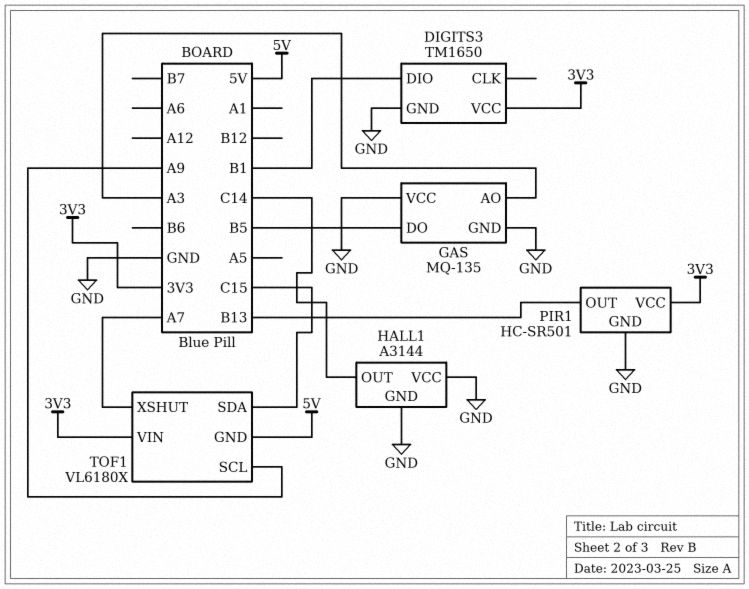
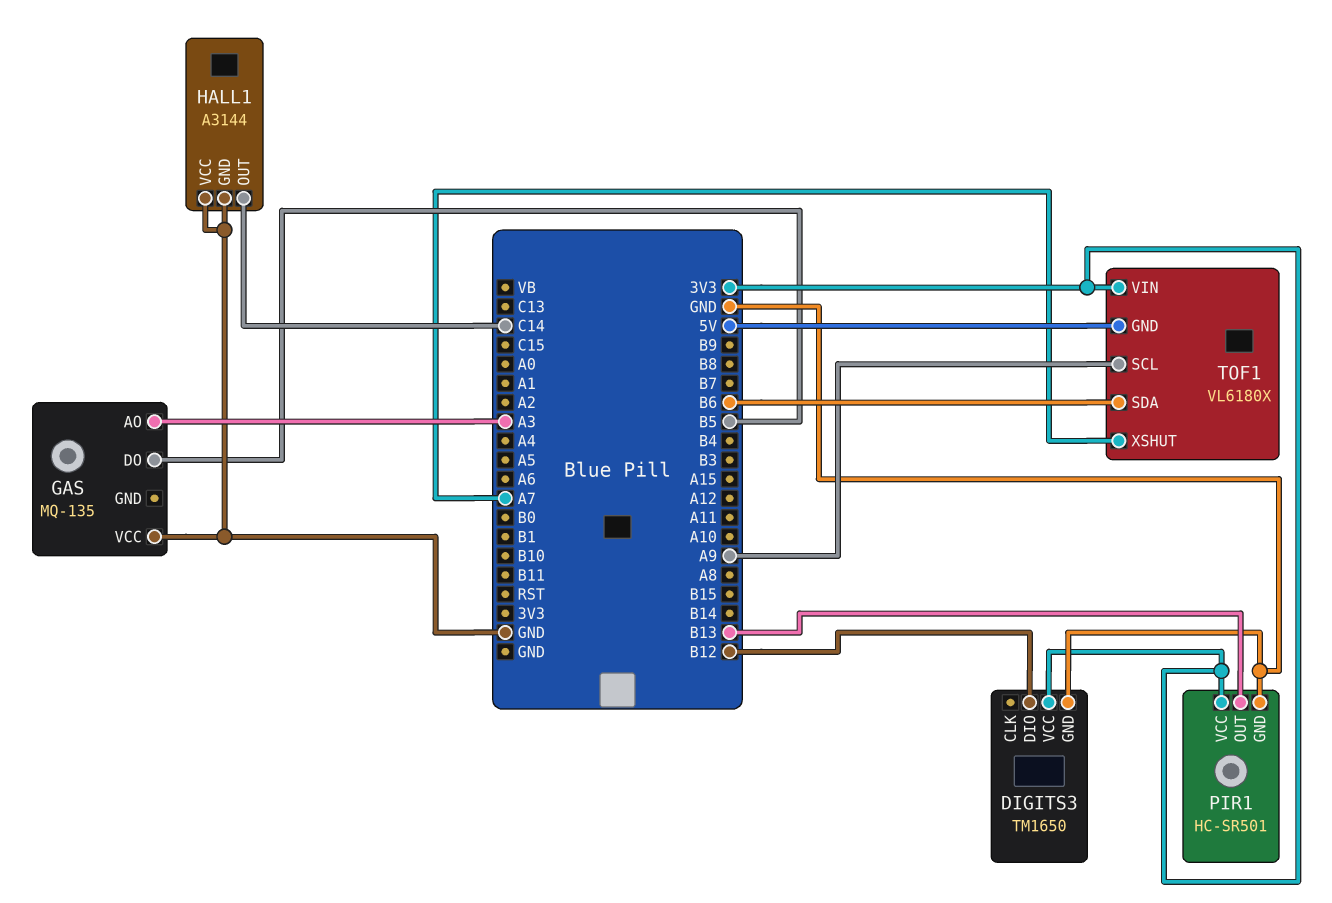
DIGITS3 pin DIO: B1 -> B12
GAS pin GND: GND -> none
TOF1 pin SDA: C15 -> B6

